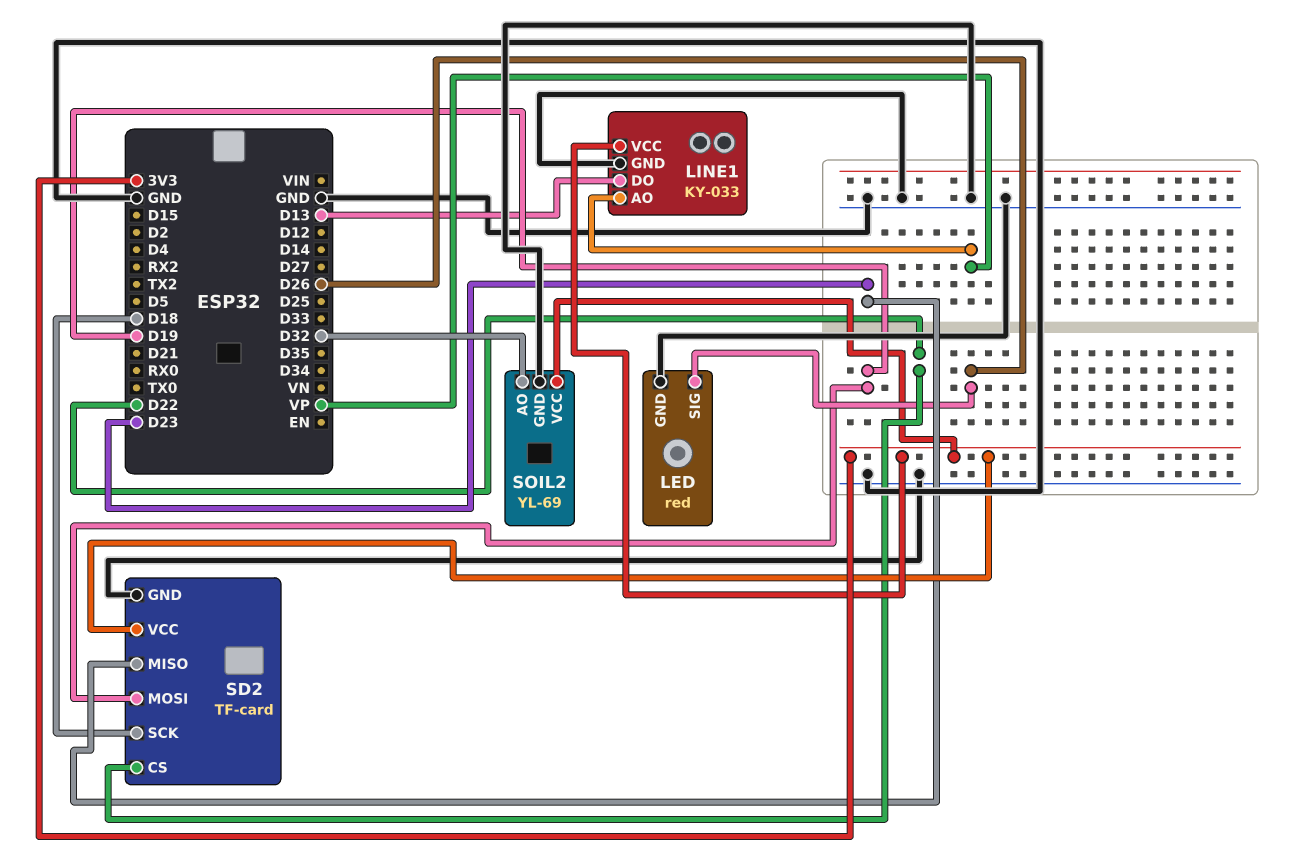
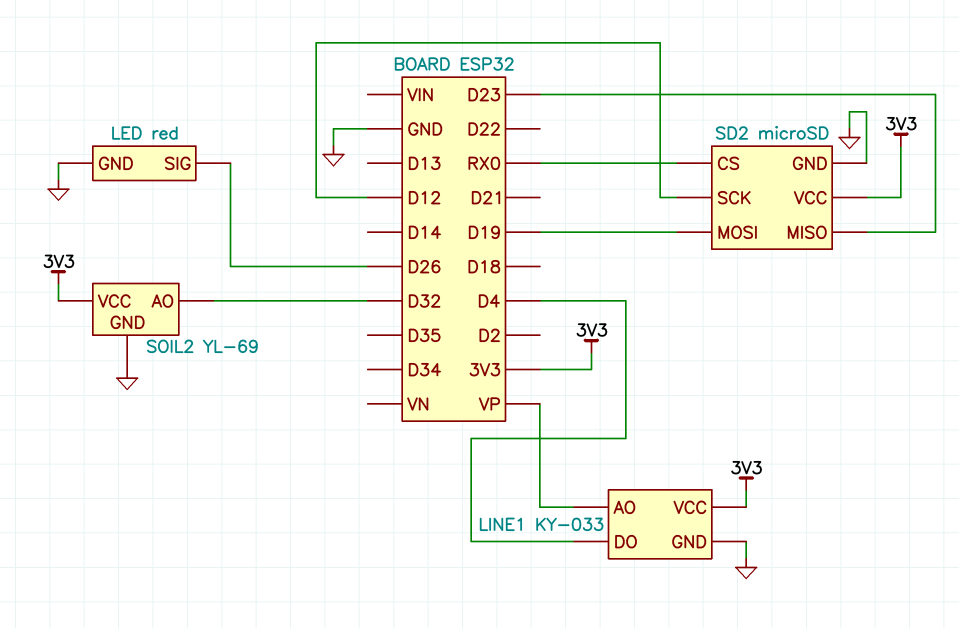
LINE1 pin DO: D13 -> D4
SD2: TF-card -> microSD
SD2 pin CS: D22 -> RX0
SD2 pin SCK: D18 -> D12

